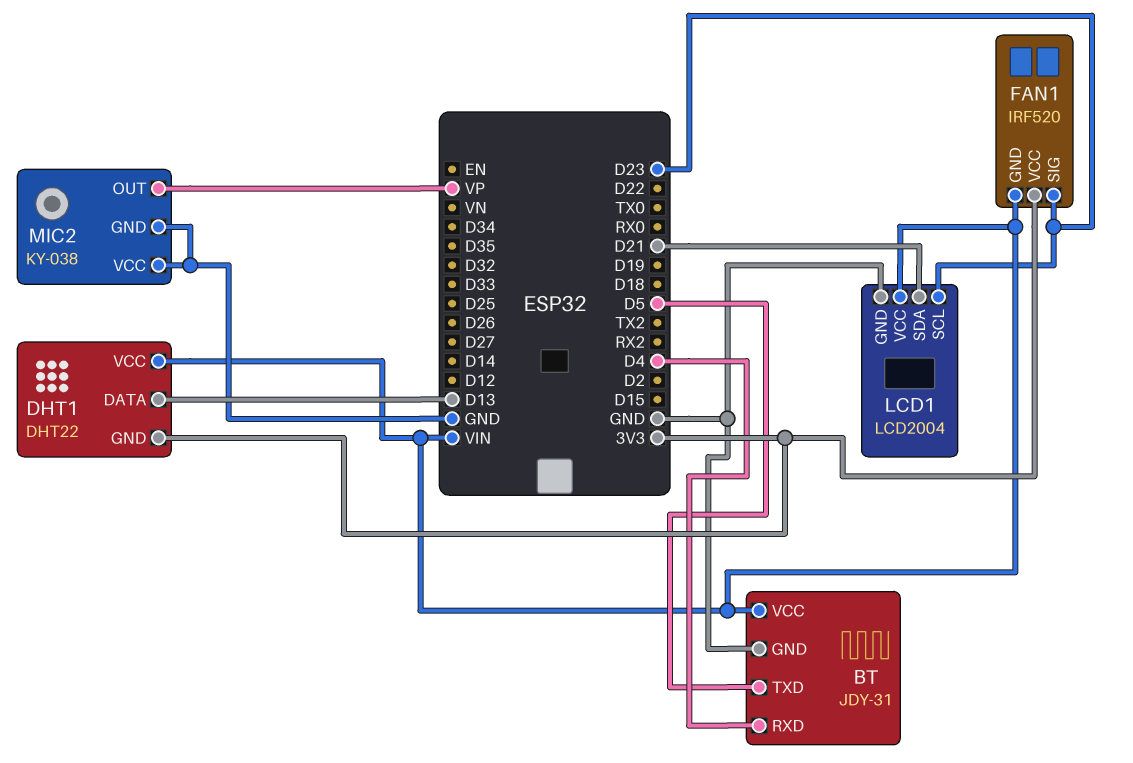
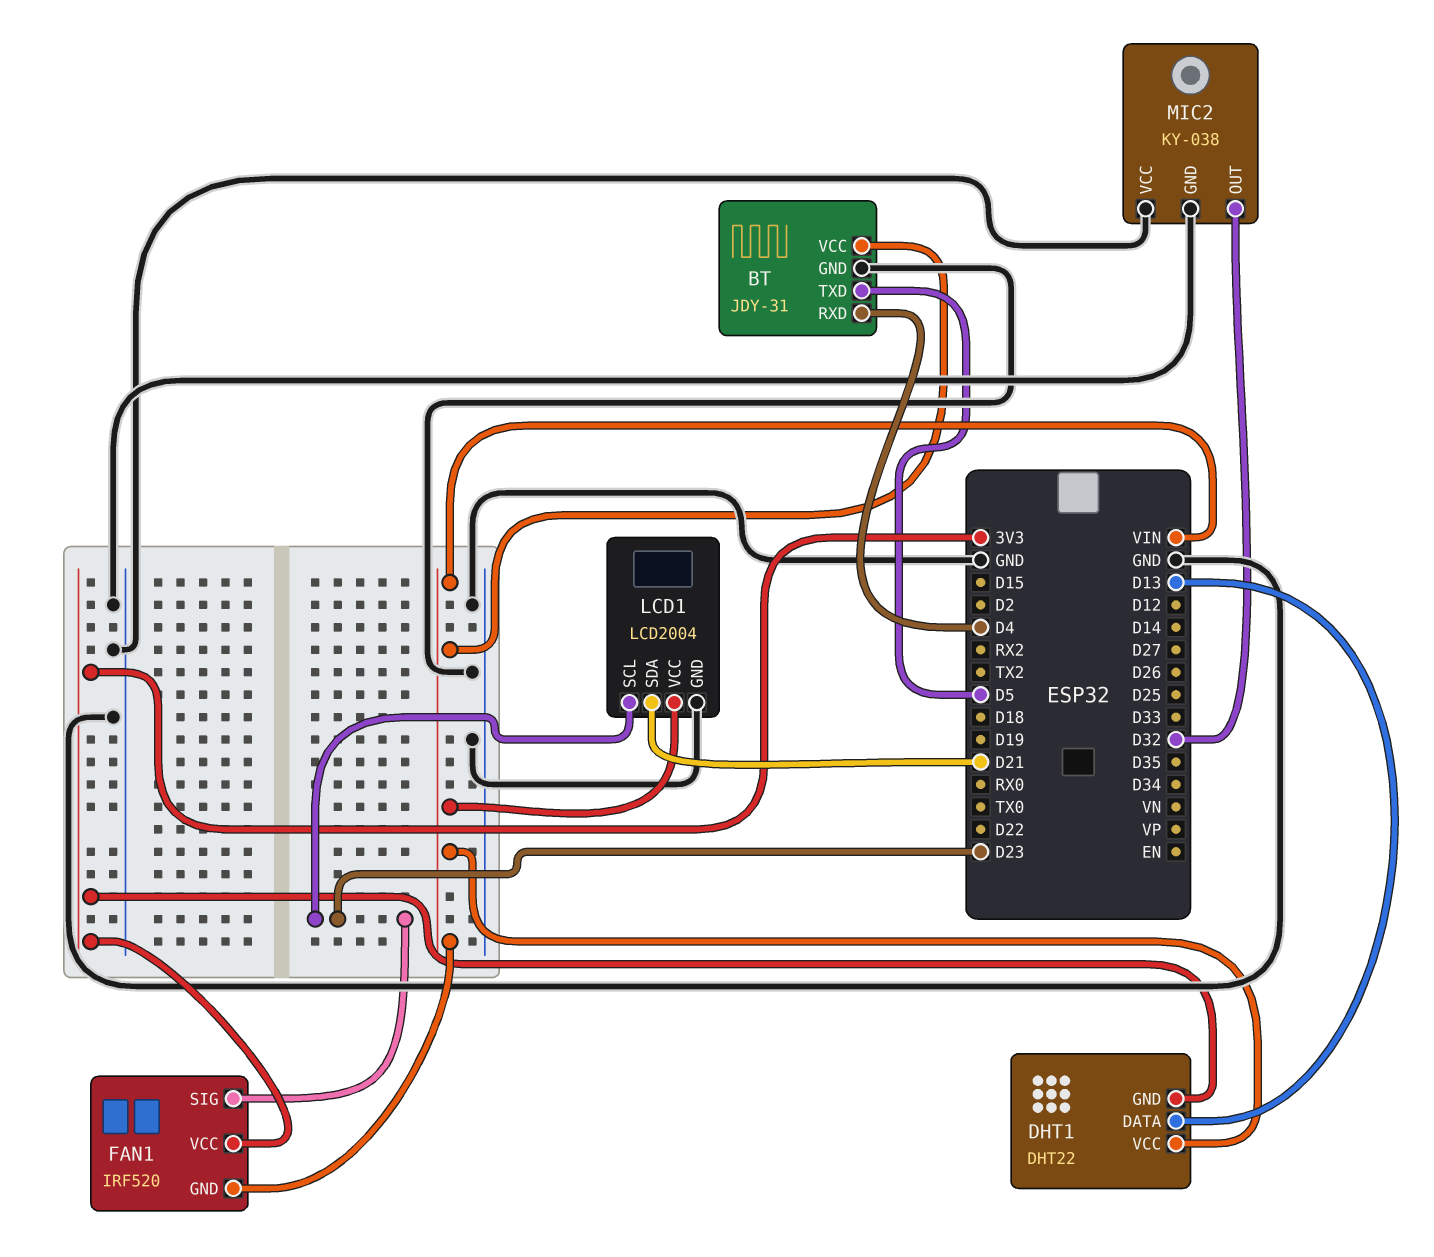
MIC2 pin OUT: VP -> D32

